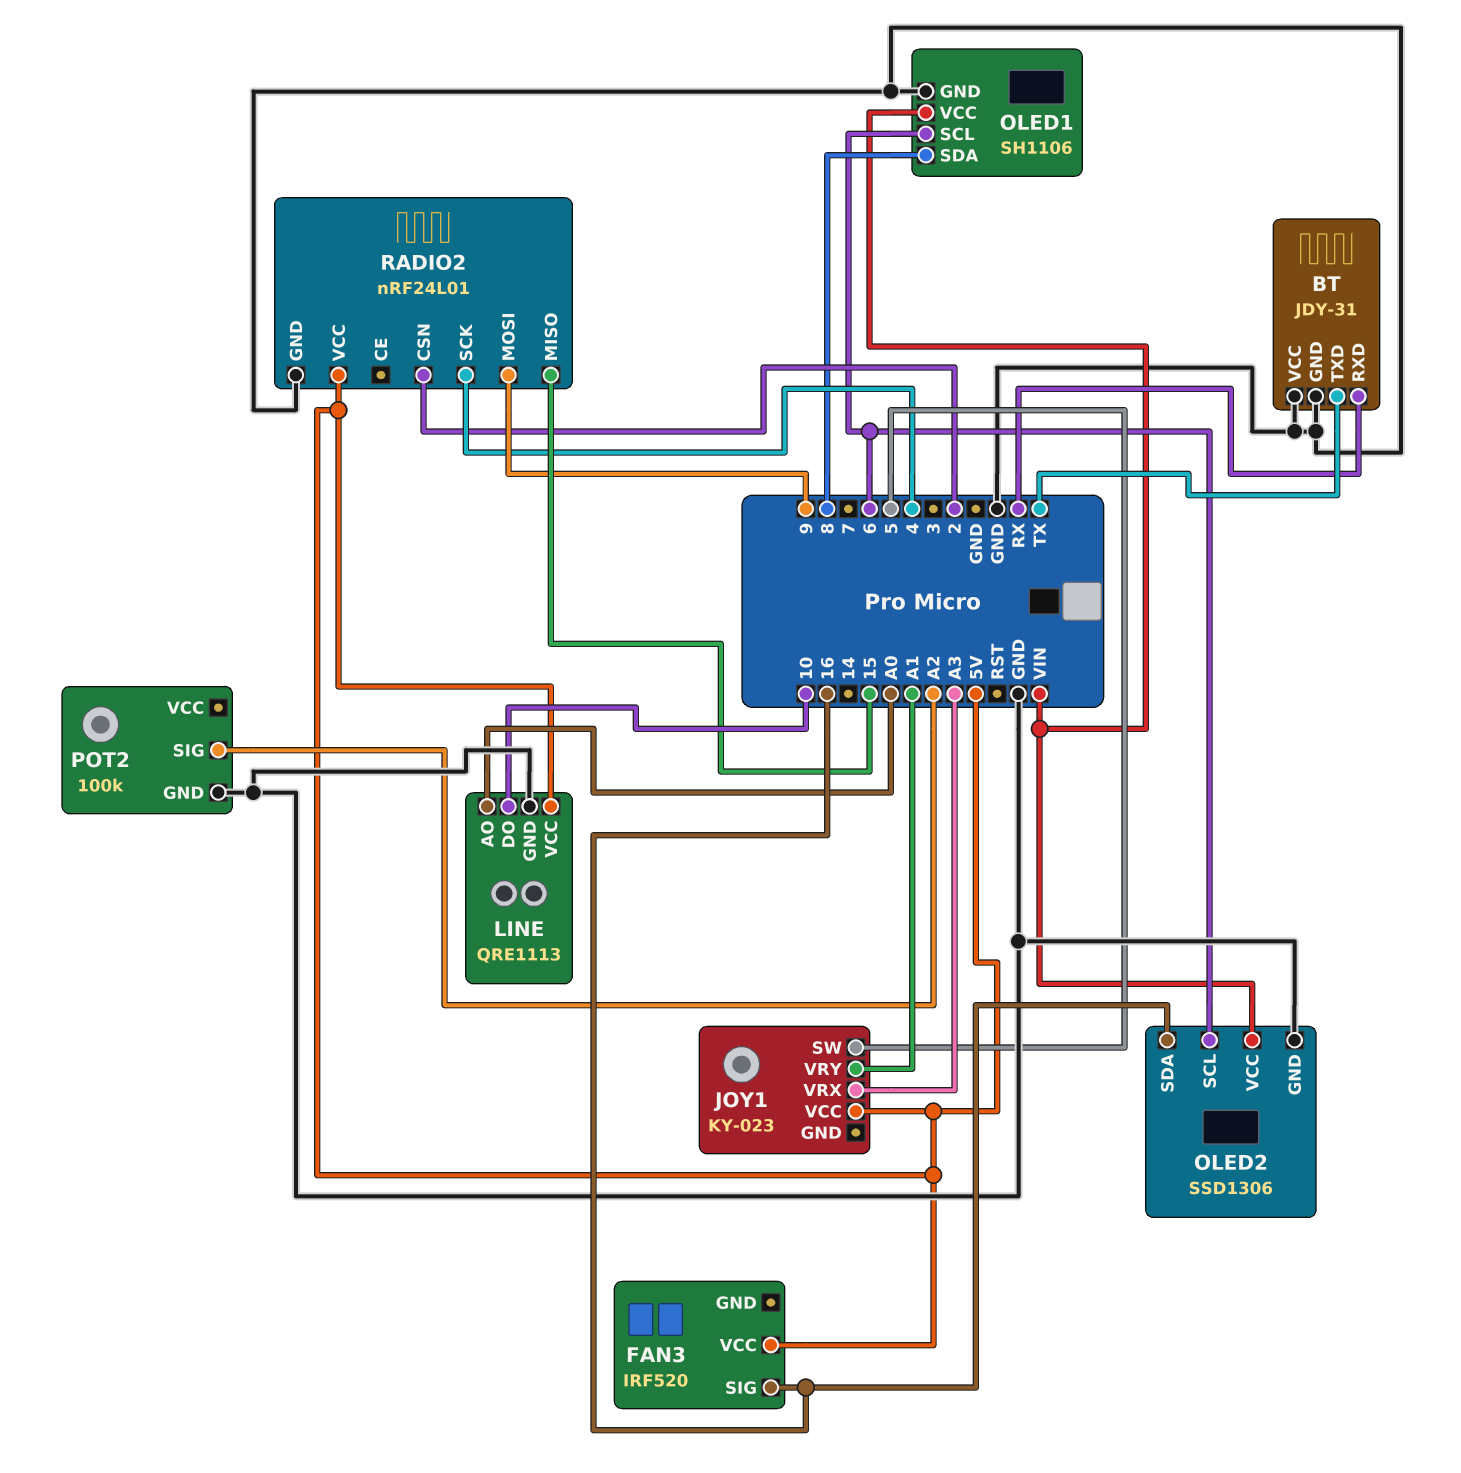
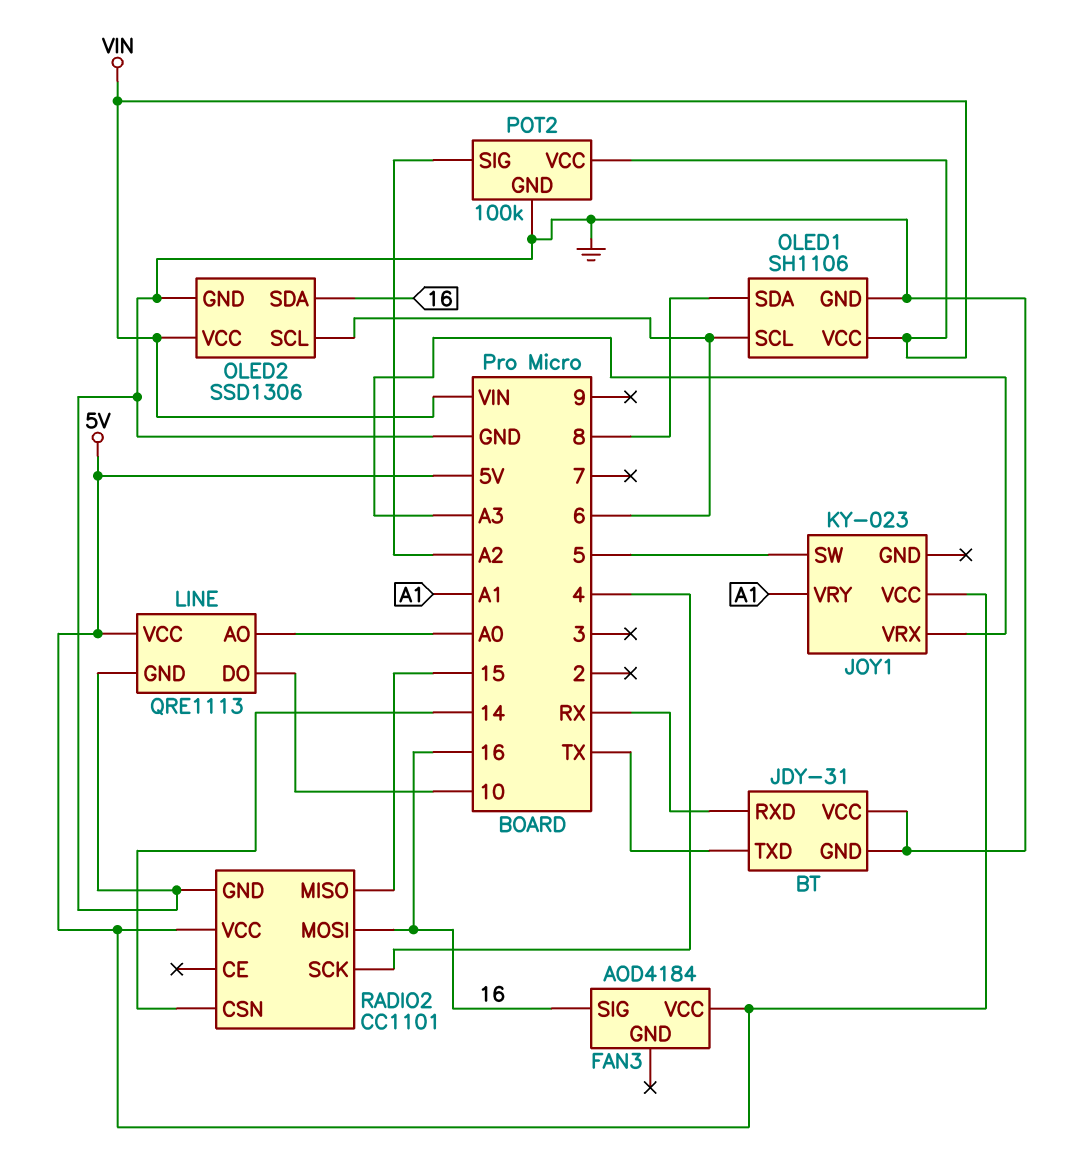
FAN3: IRF520 -> AOD4184
POT2 pin VCC: none -> VIN
RADIO2: nRF24L01 -> CC1101
RADIO2 pin CSN: 2 -> 14
RADIO2 pin MOSI: 9 -> 16

